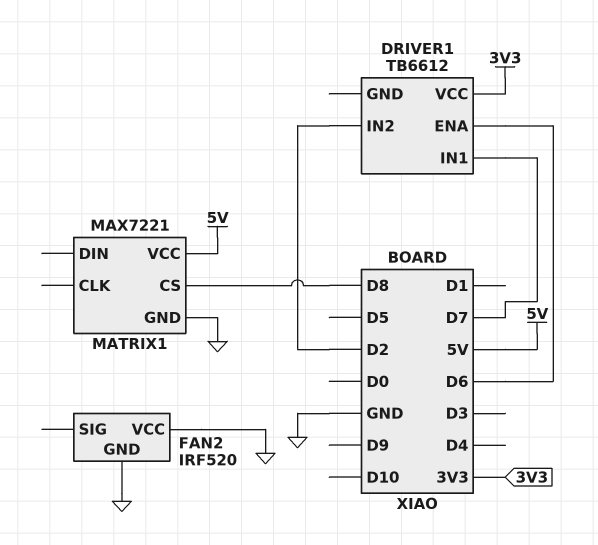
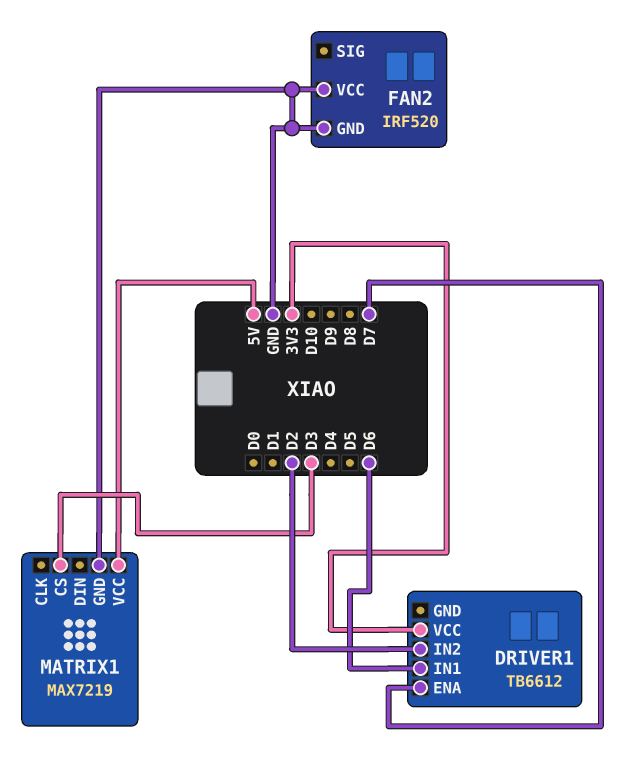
DRIVER1 pin ENA: D6 -> D7
DRIVER1 pin IN1: D7 -> D6
MATRIX1: MAX7221 -> MAX7219
MATRIX1 pin CS: D8 -> D3

